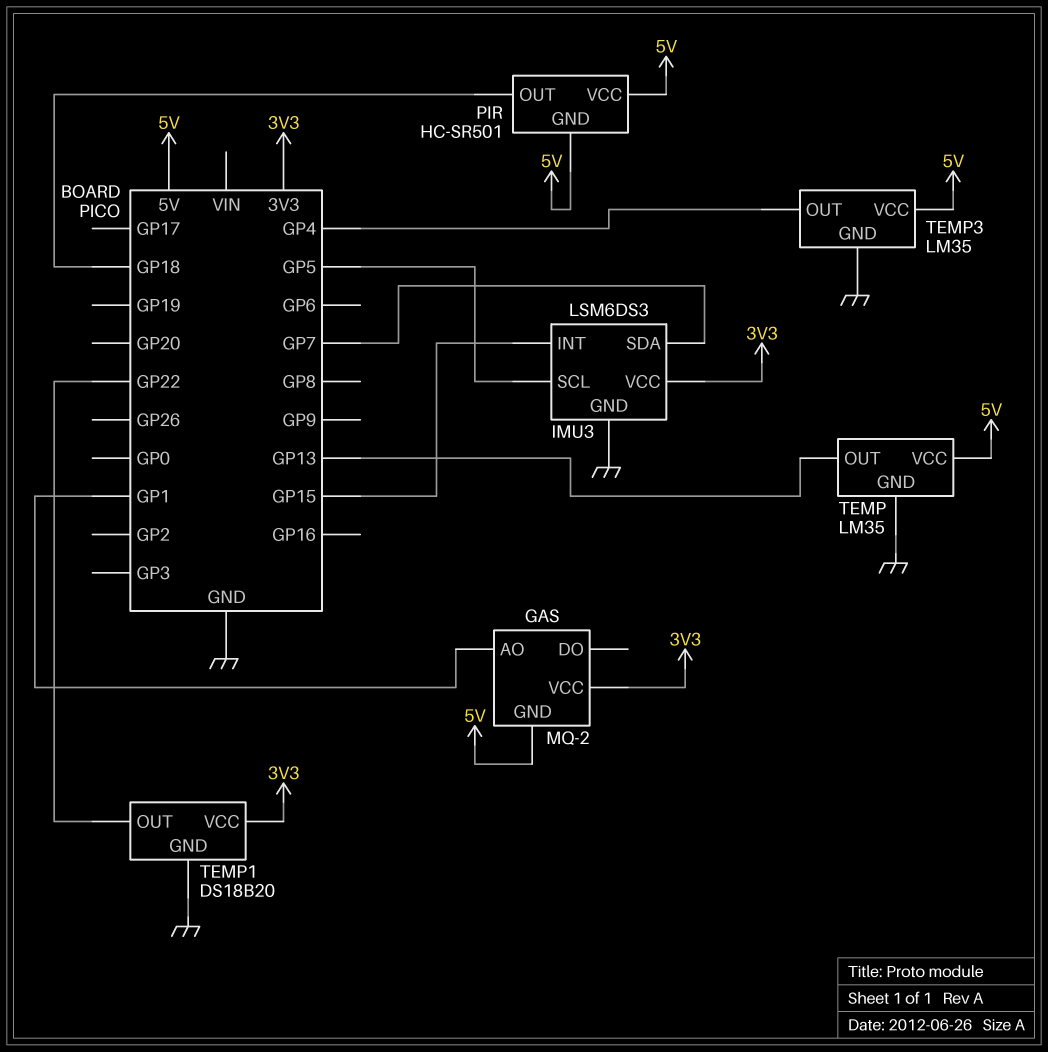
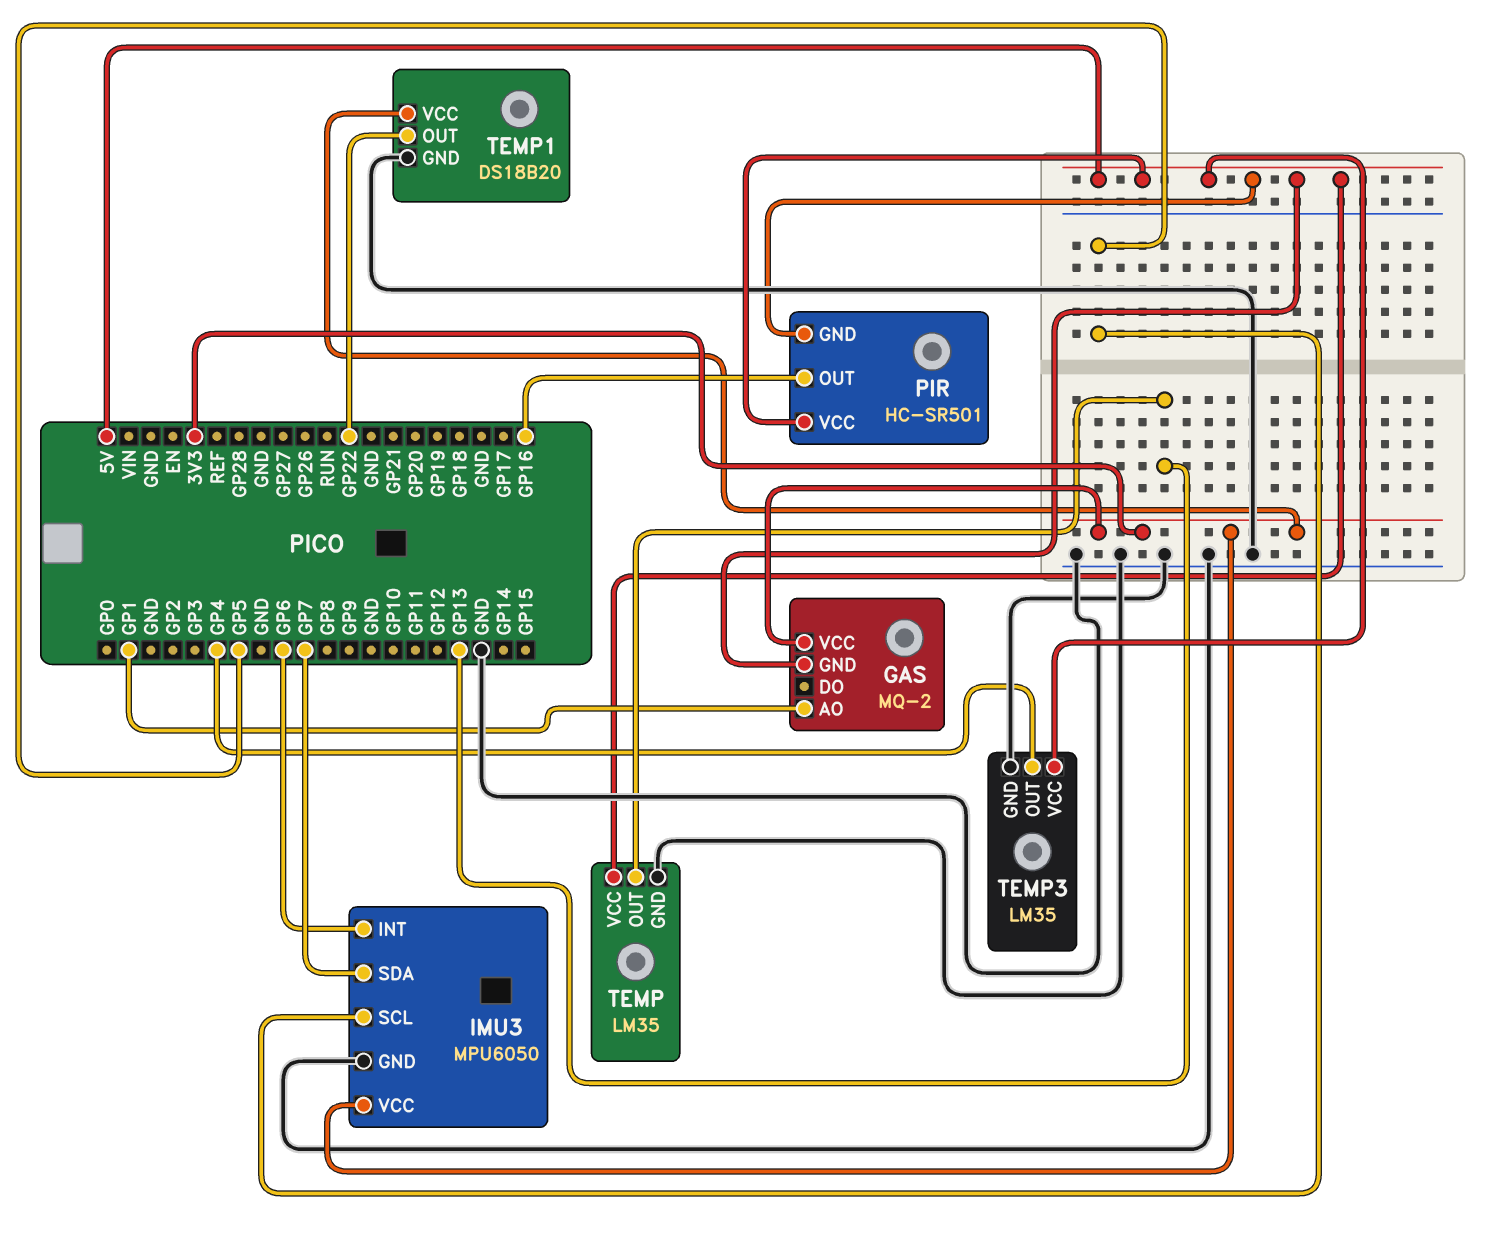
IMU3: LSM6DS3 -> MPU6050
IMU3 pin INT: GP15 -> GP6
PIR pin OUT: GP18 -> GP16

